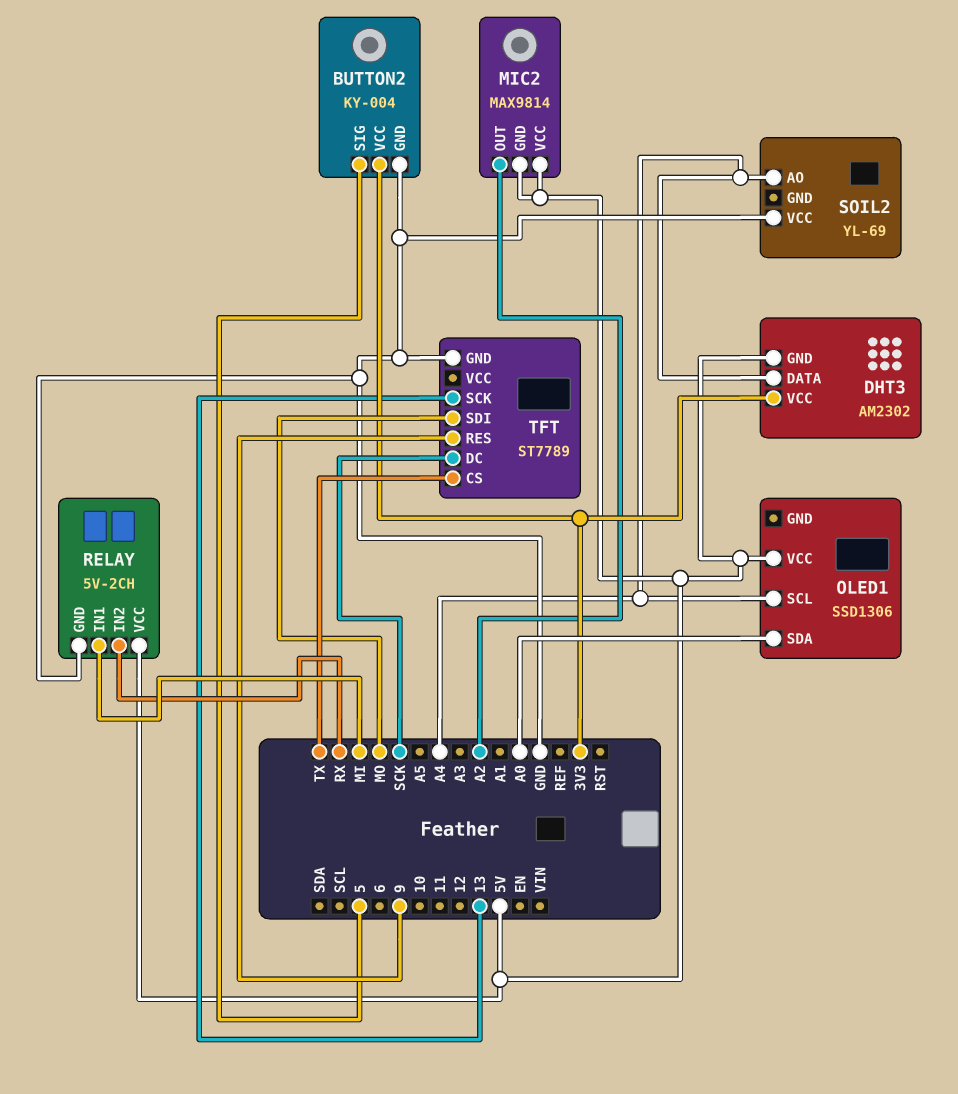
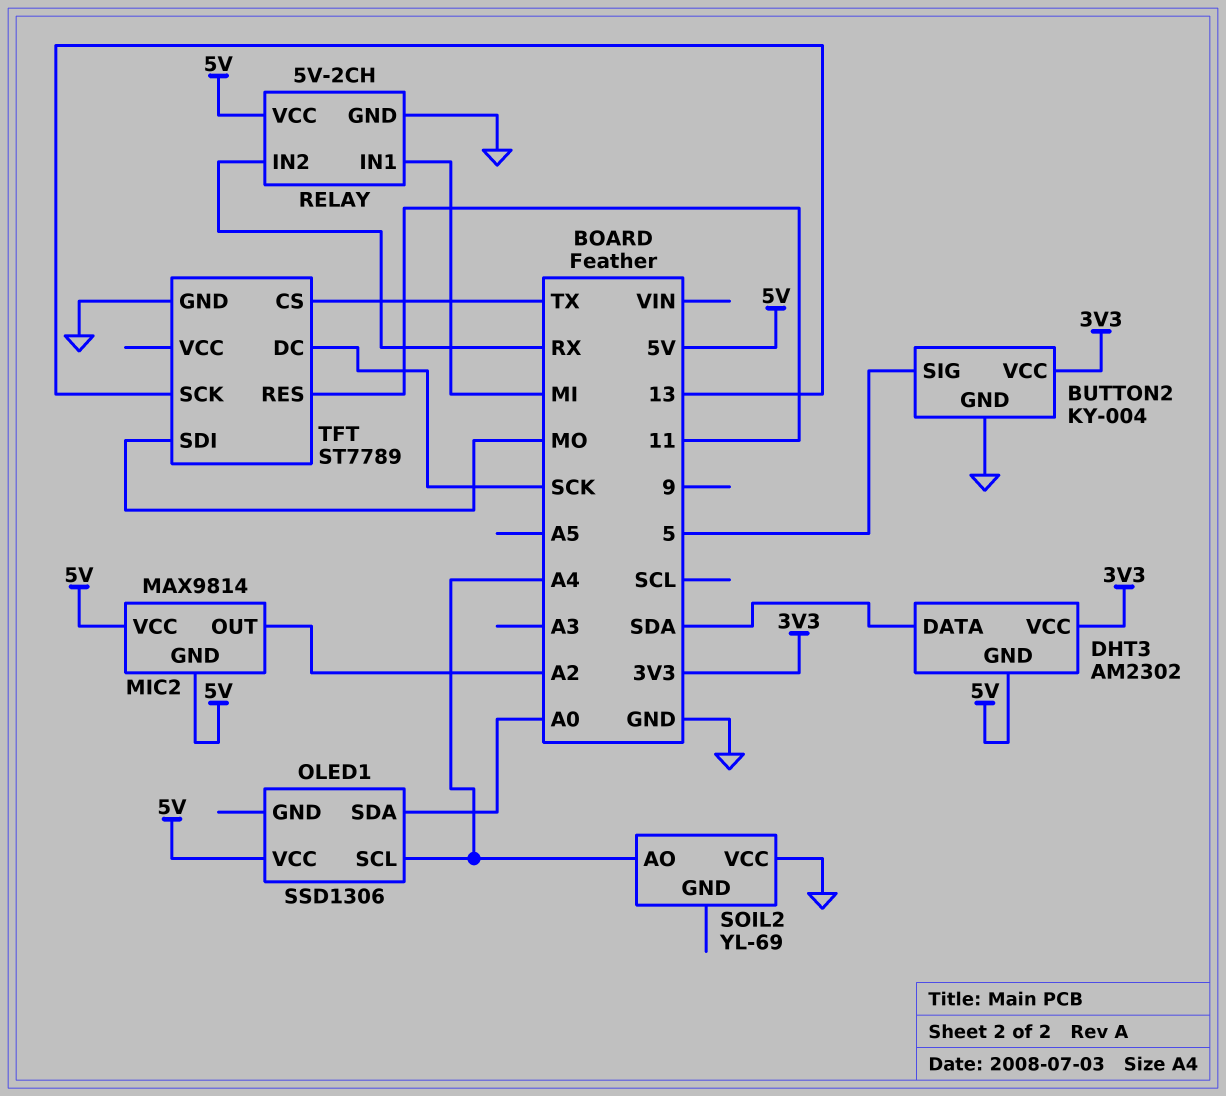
DHT3 pin DATA: A4 -> SDA
TFT pin RES: 9 -> 11

